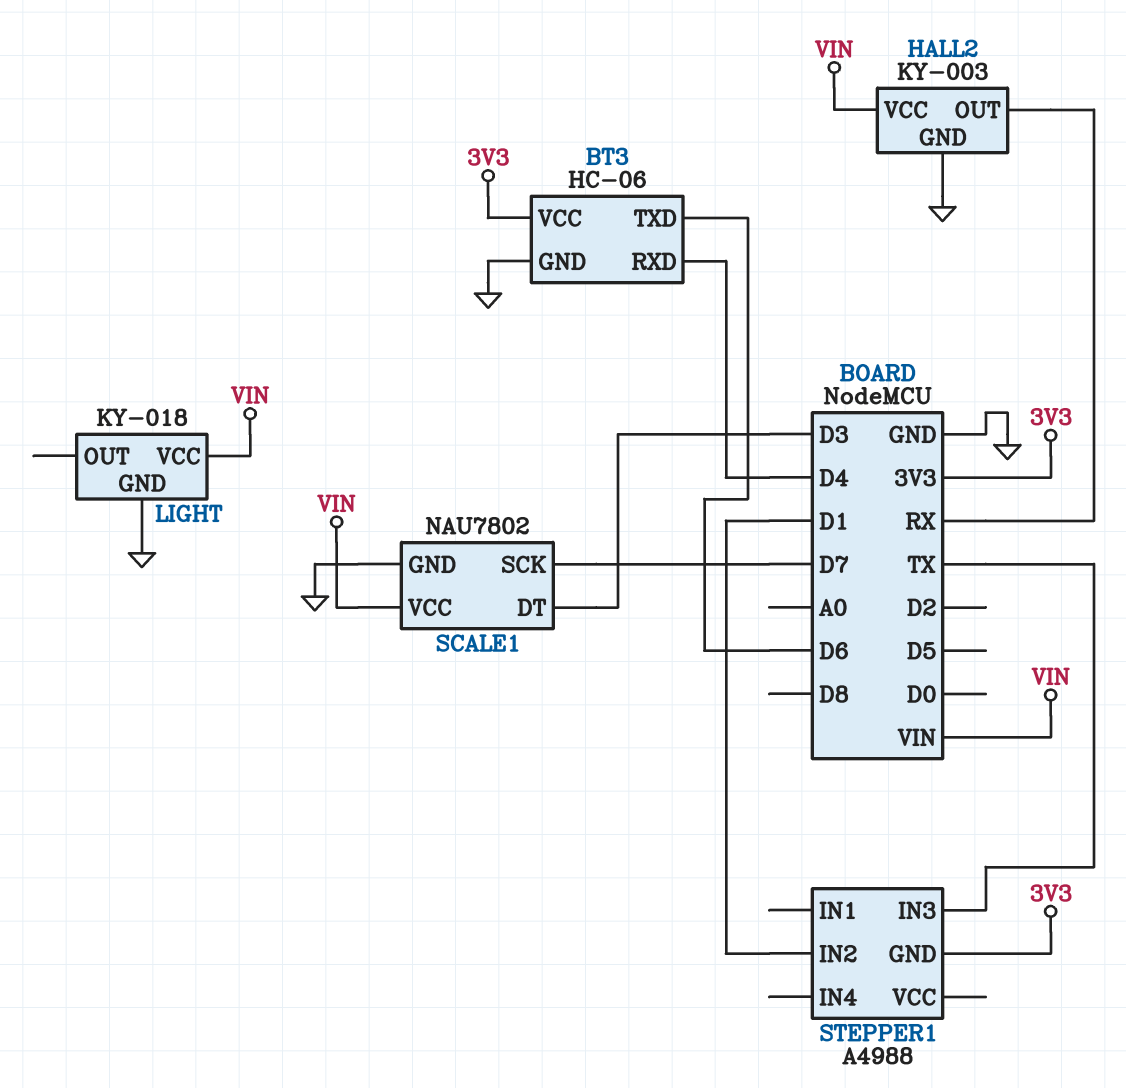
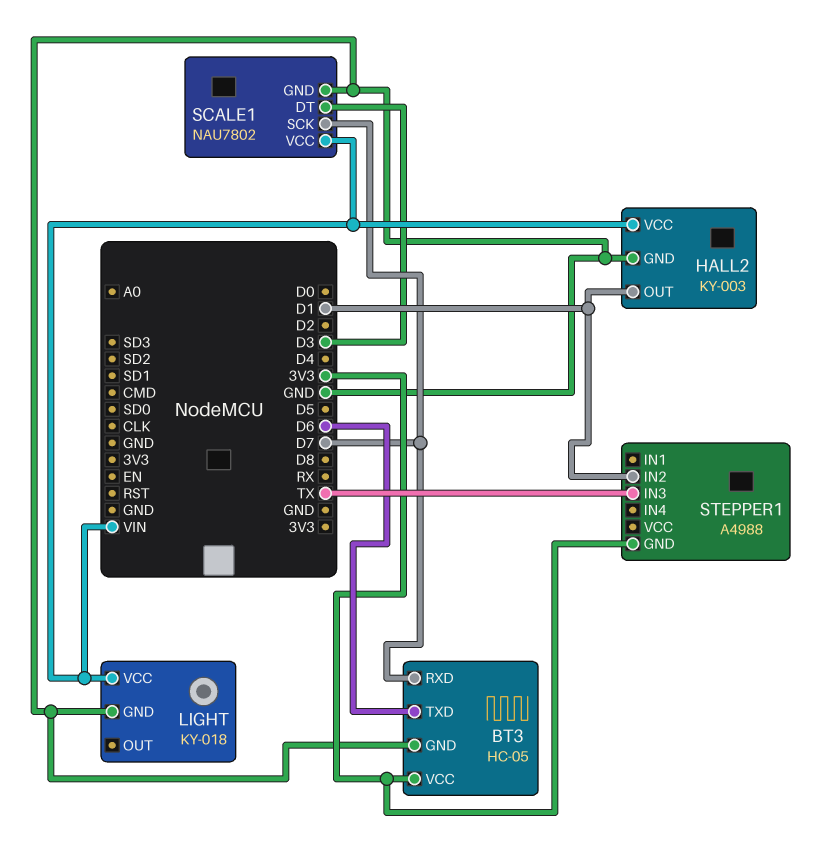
BT3: HC-06 -> HC-05
BT3 pin RXD: D4 -> D7
HALL2 pin OUT: RX -> D1

